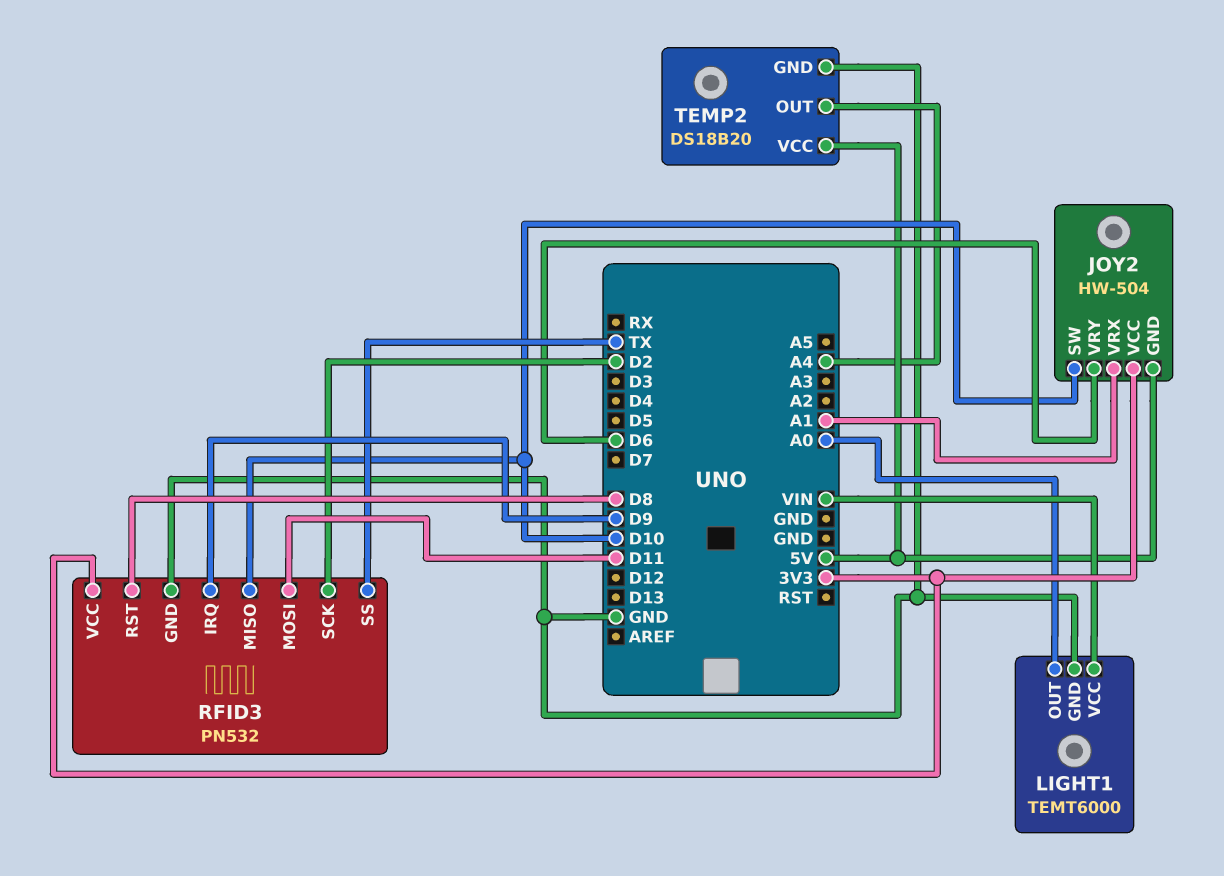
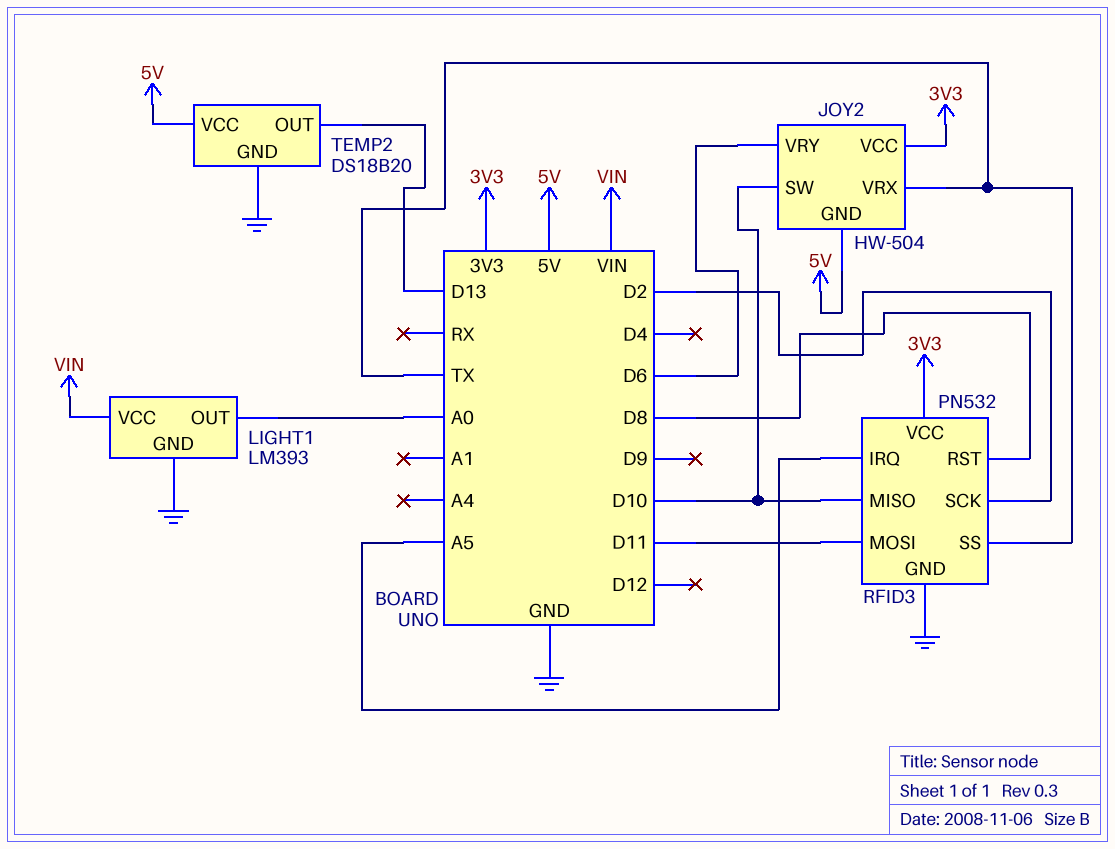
JOY2 pin VRX: A1 -> TX
LIGHT1: TEMT6000 -> LM393
RFID3 pin IRQ: D9 -> A5
TEMP2 pin OUT: A4 -> D13

